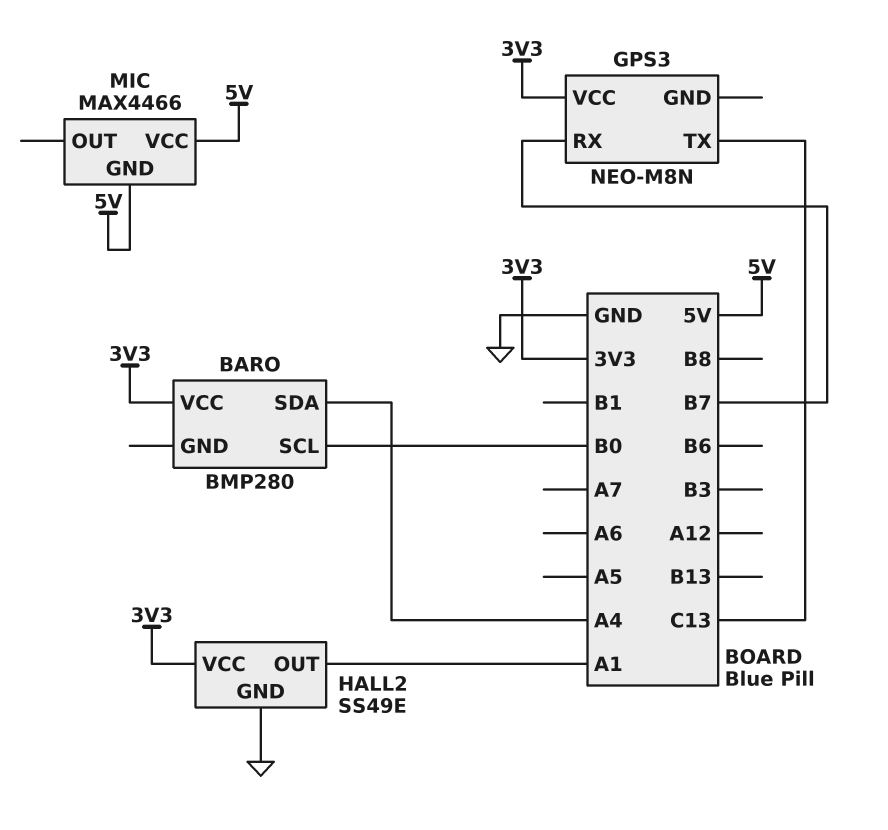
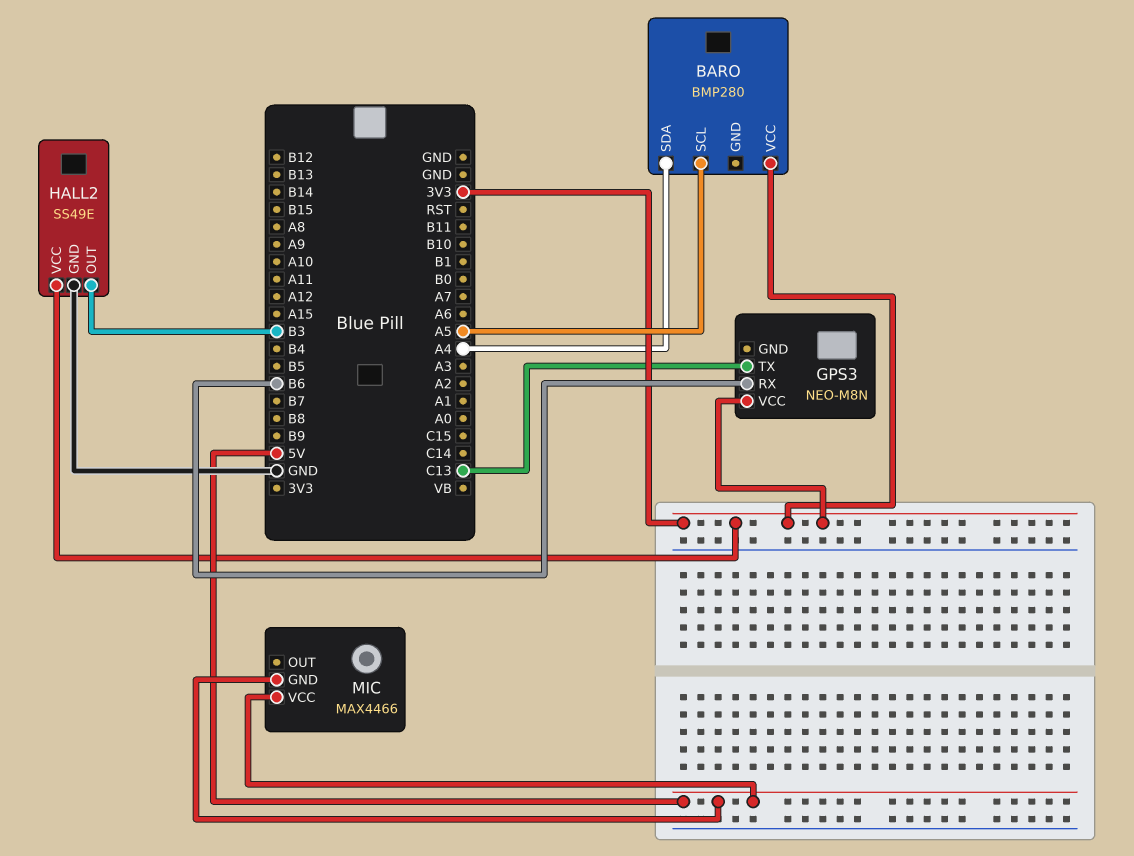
BARO pin SCL: B0 -> A5
GPS3 pin RX: B7 -> B6
HALL2 pin OUT: A1 -> B3

